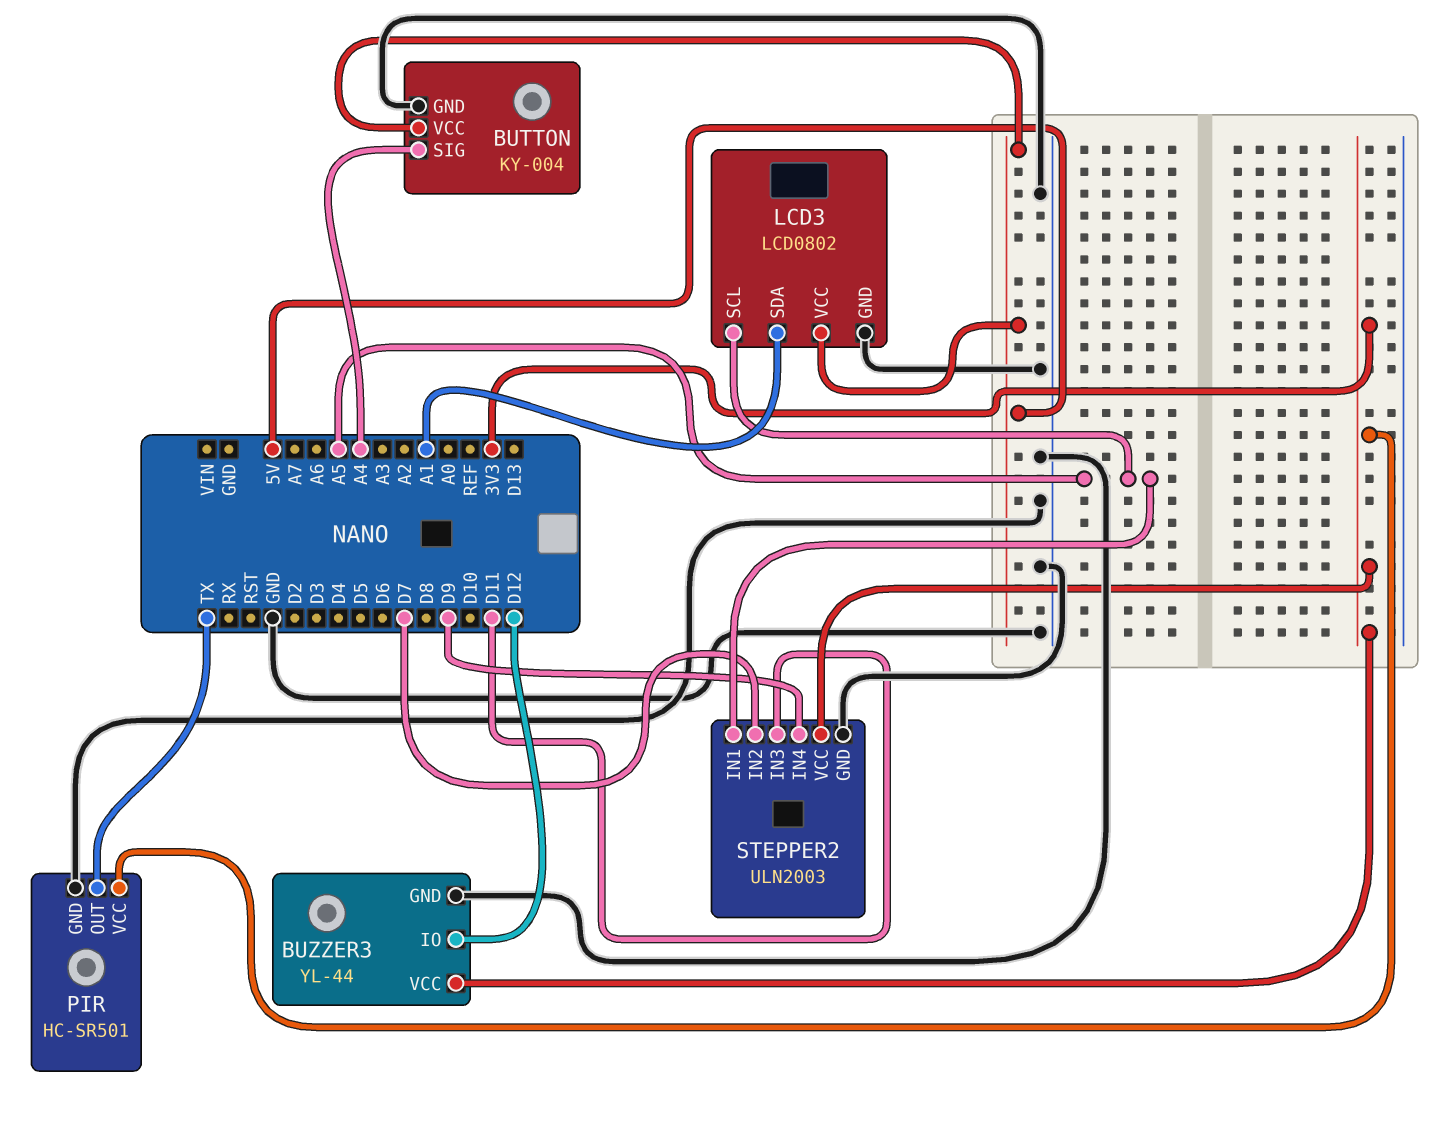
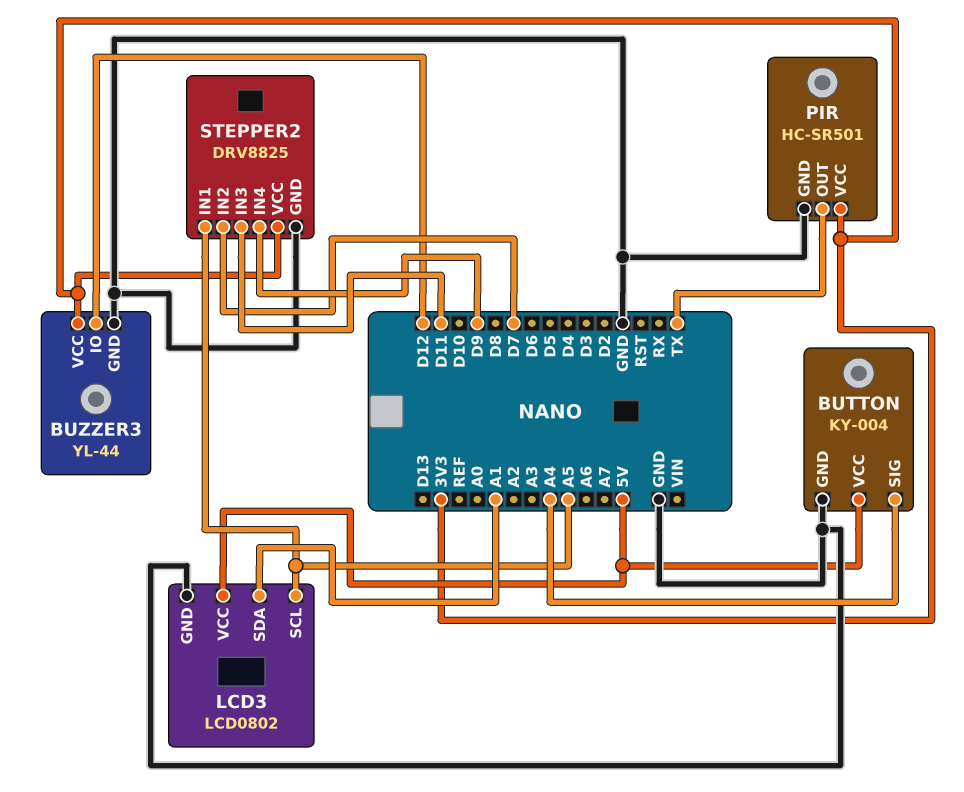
STEPPER2: ULN2003 -> DRV8825

